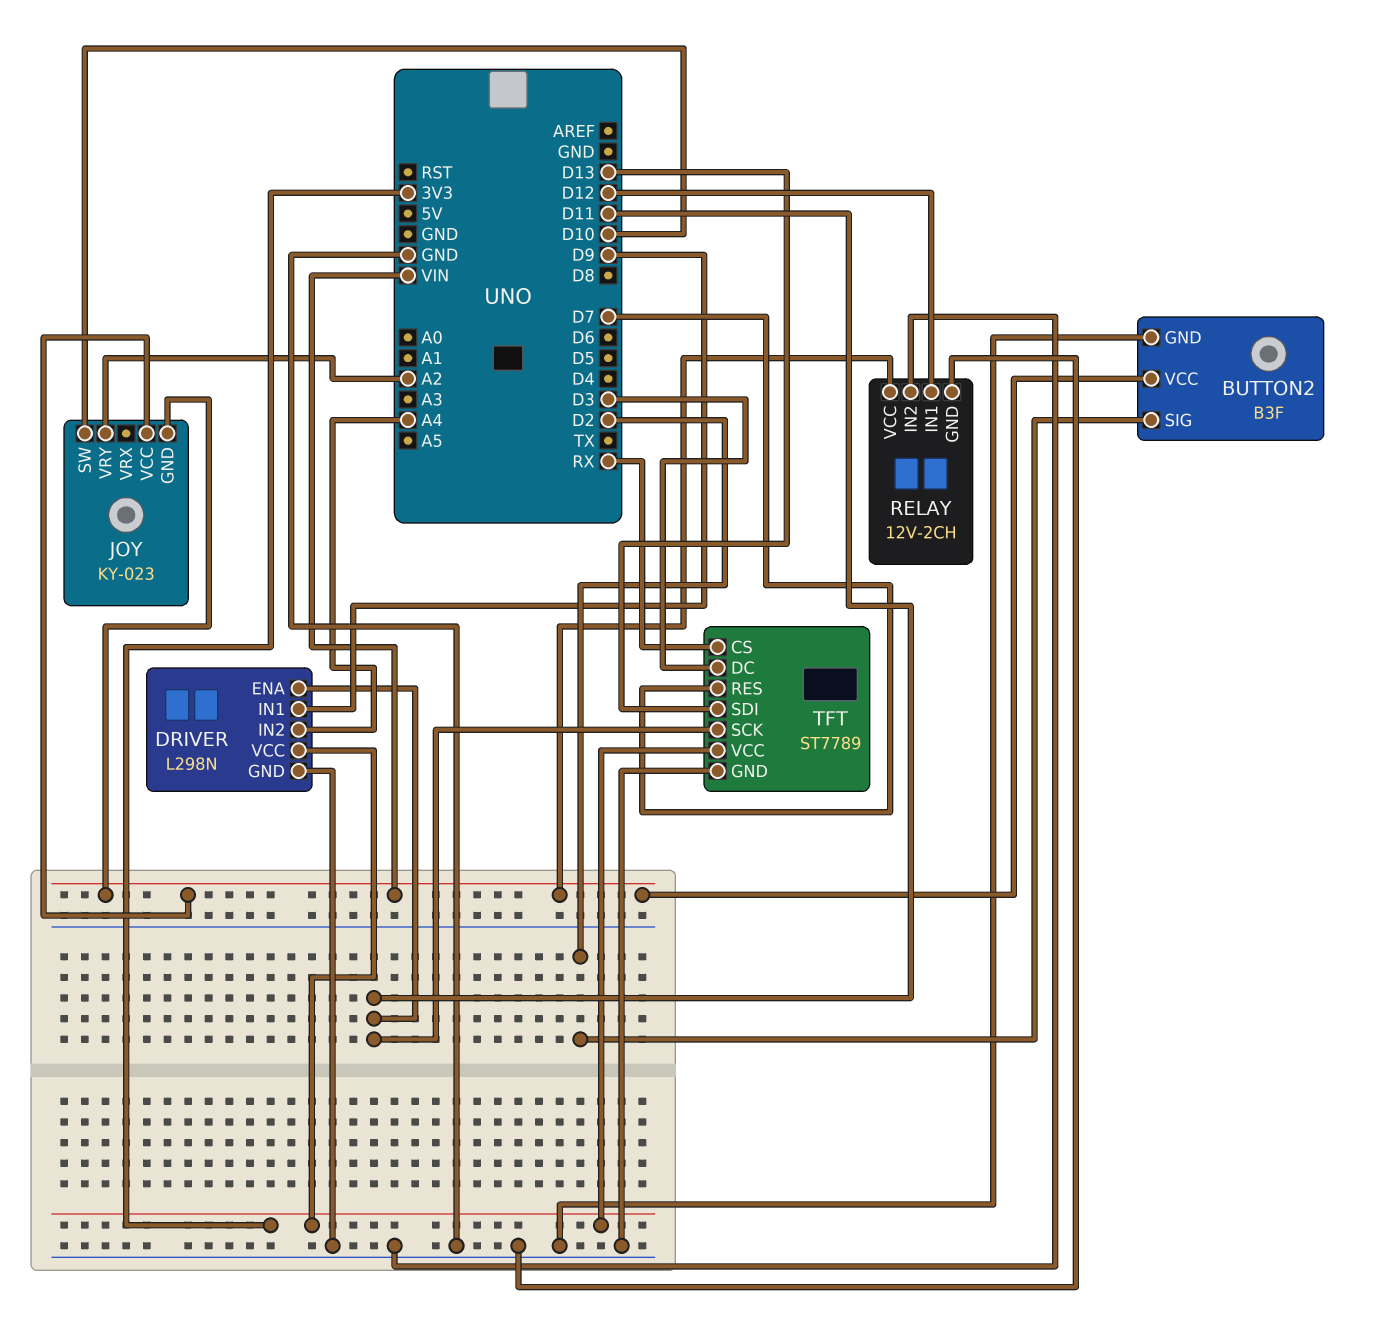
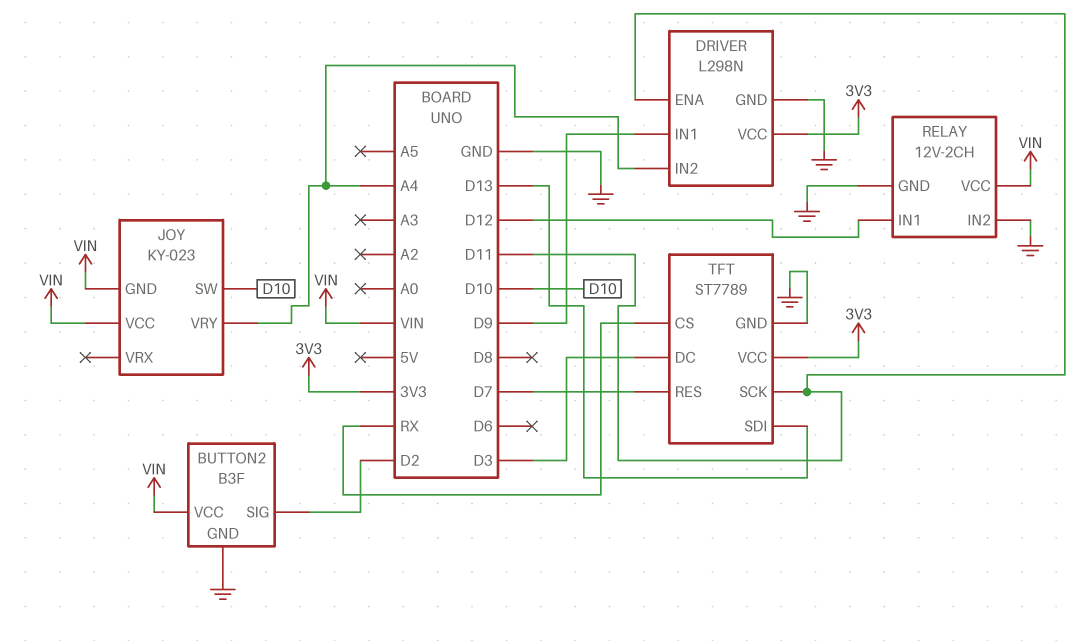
JOY pin VRY: A2 -> A4

